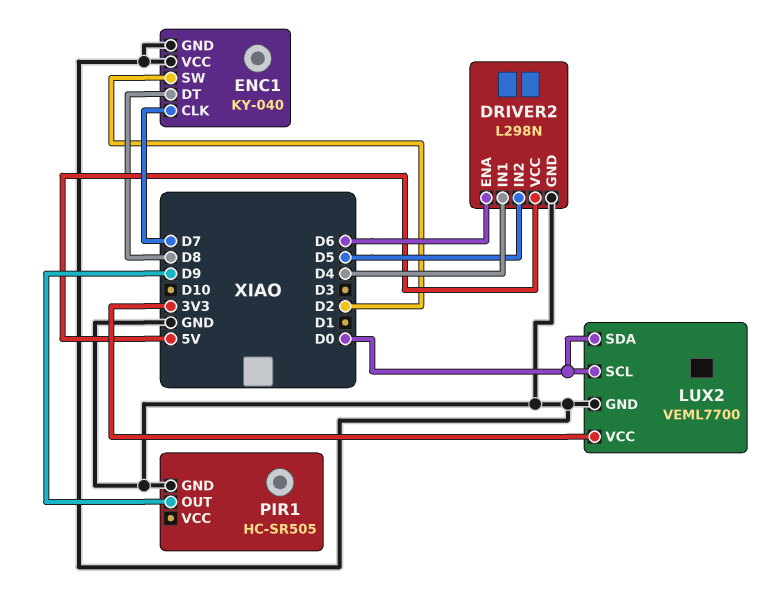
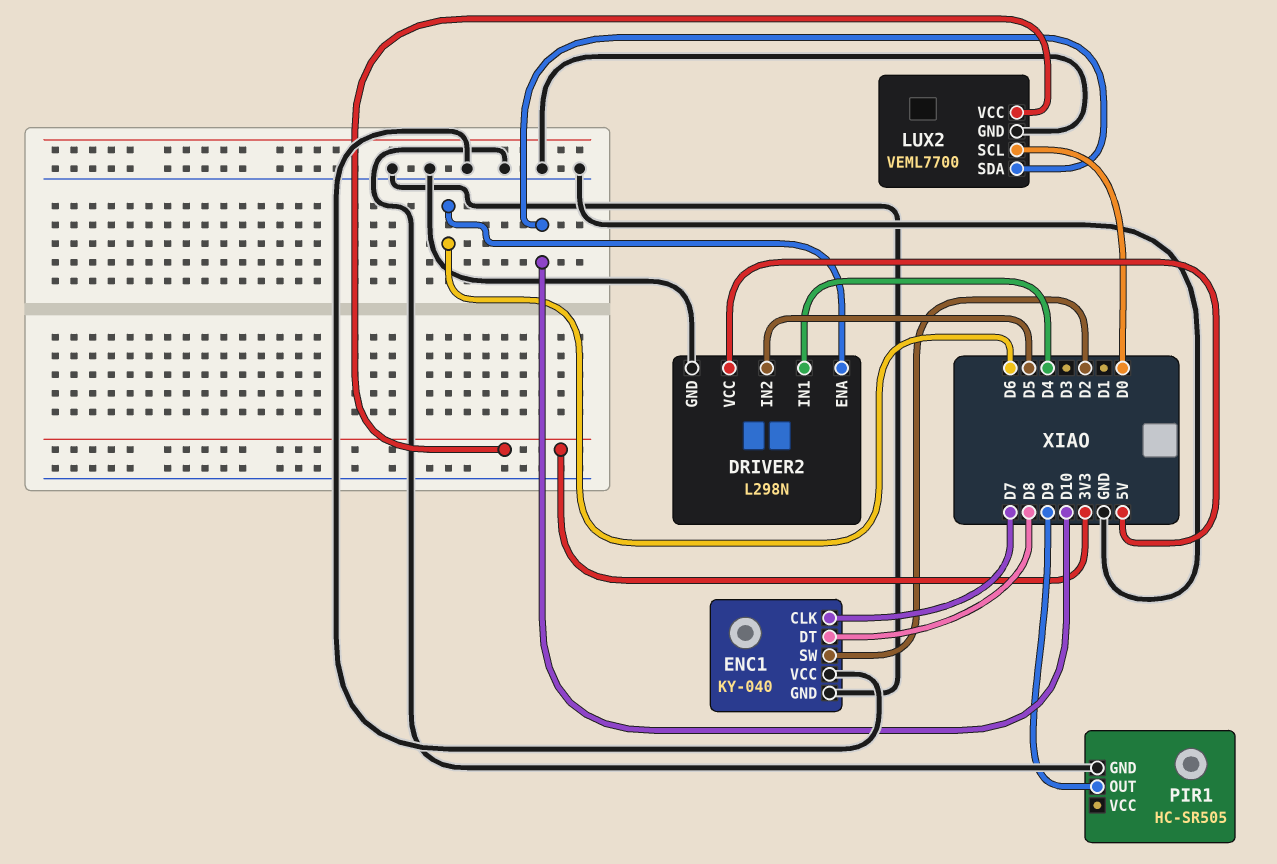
LUX2 pin SDA: D0 -> D10

